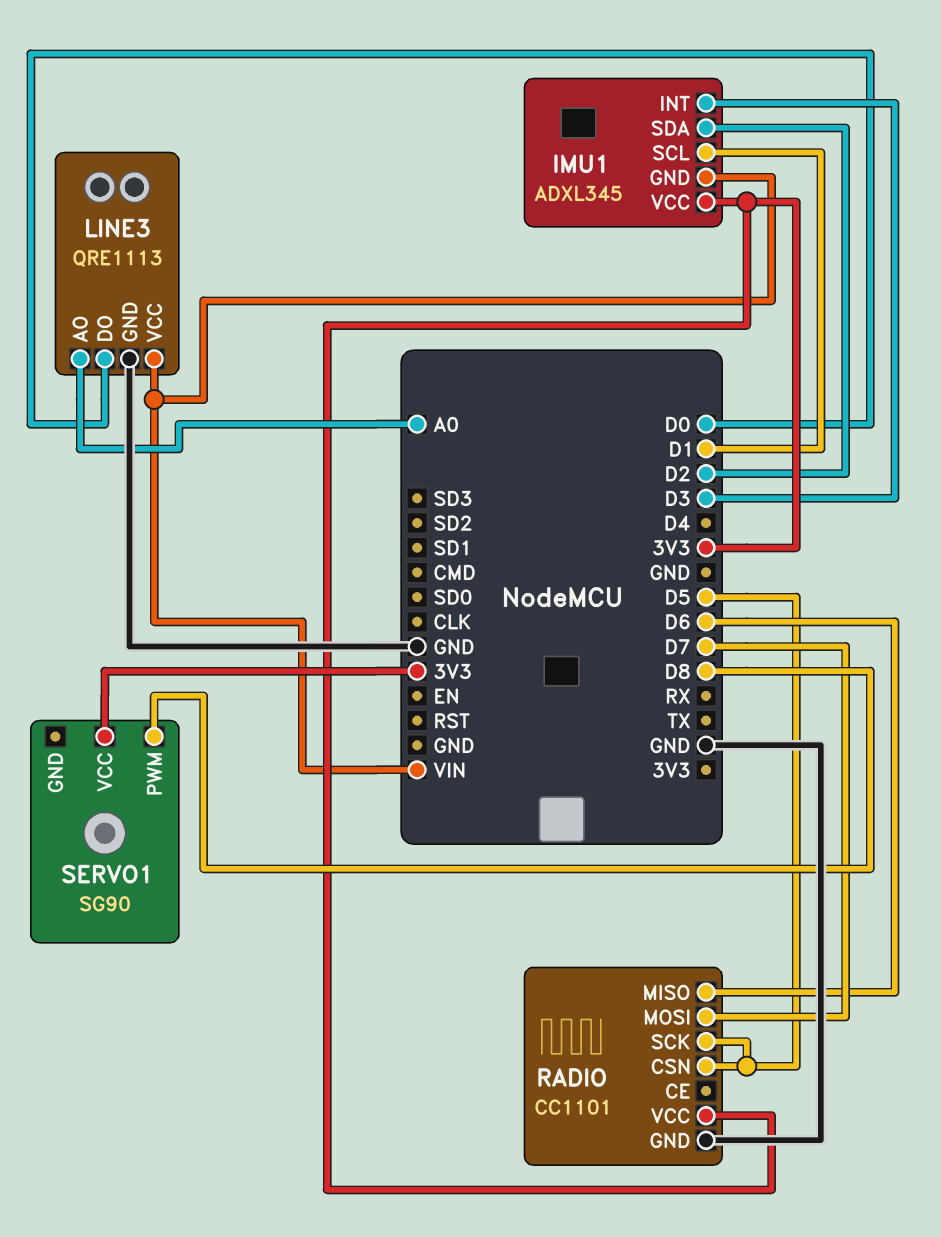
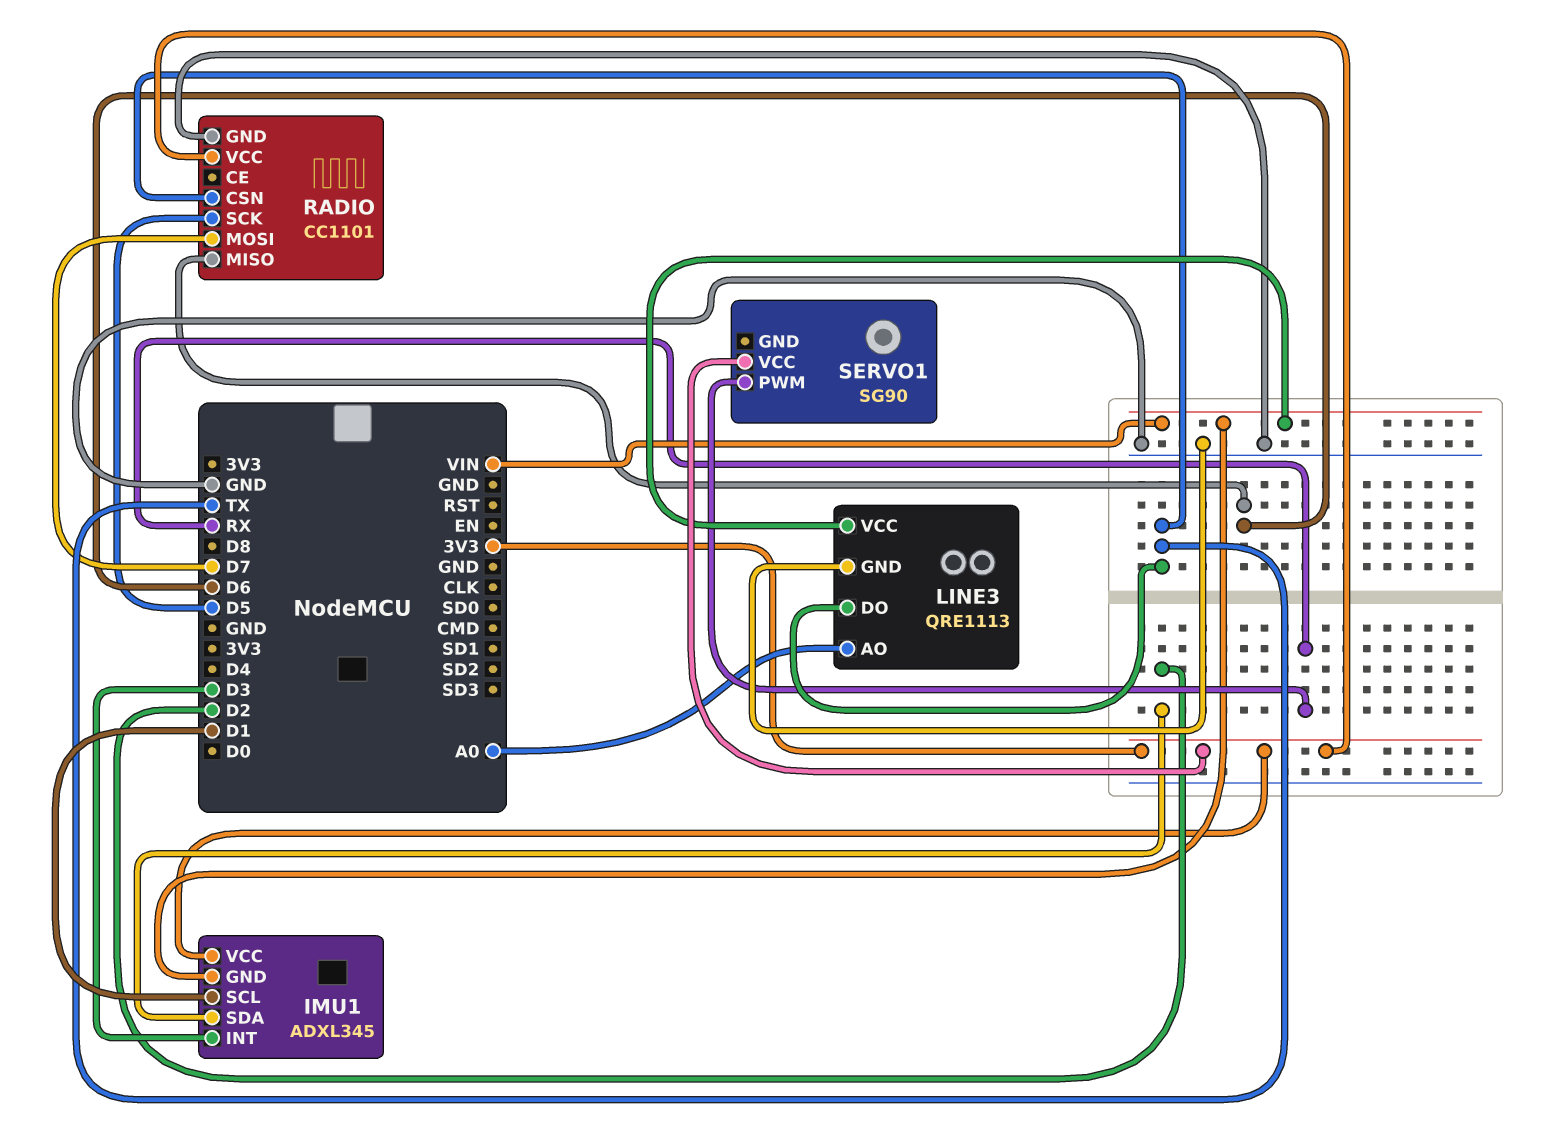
LINE3 pin DO: D0 -> TX
RADIO pin CSN: D5 -> TX
SERVO1 pin PWM: D8 -> RX

